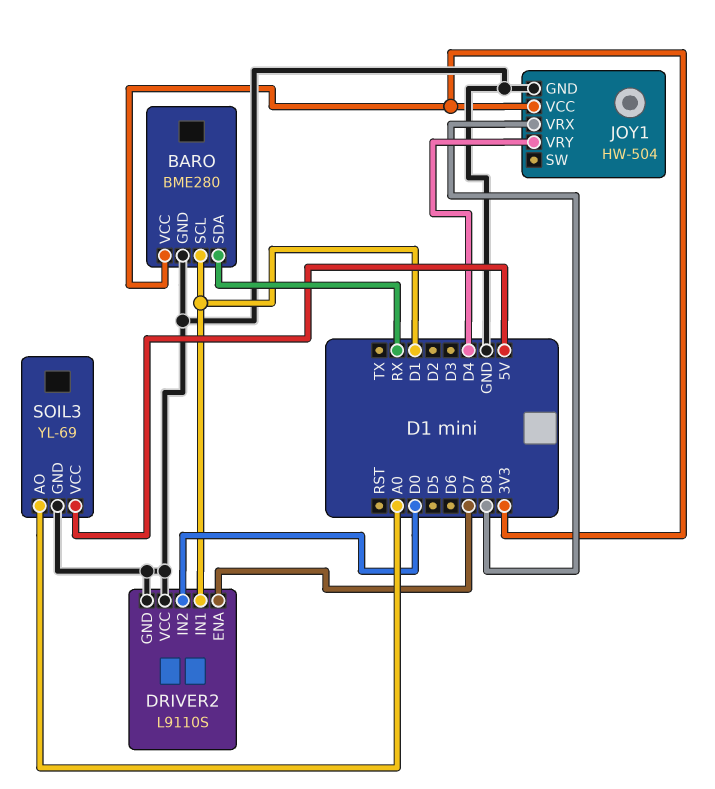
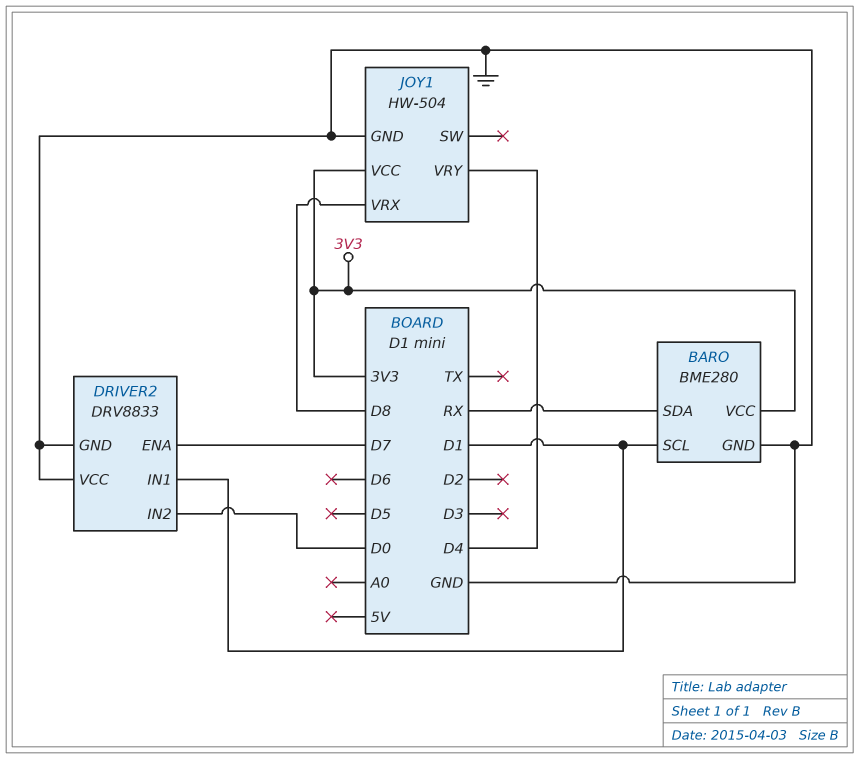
DRIVER2: L9110S -> DRV8833
SOIL3: YL-69 -> none
SOIL3 pin AO: A0 -> none
SOIL3 pin GND: GND -> none
SOIL3 pin VCC: 5V -> none

